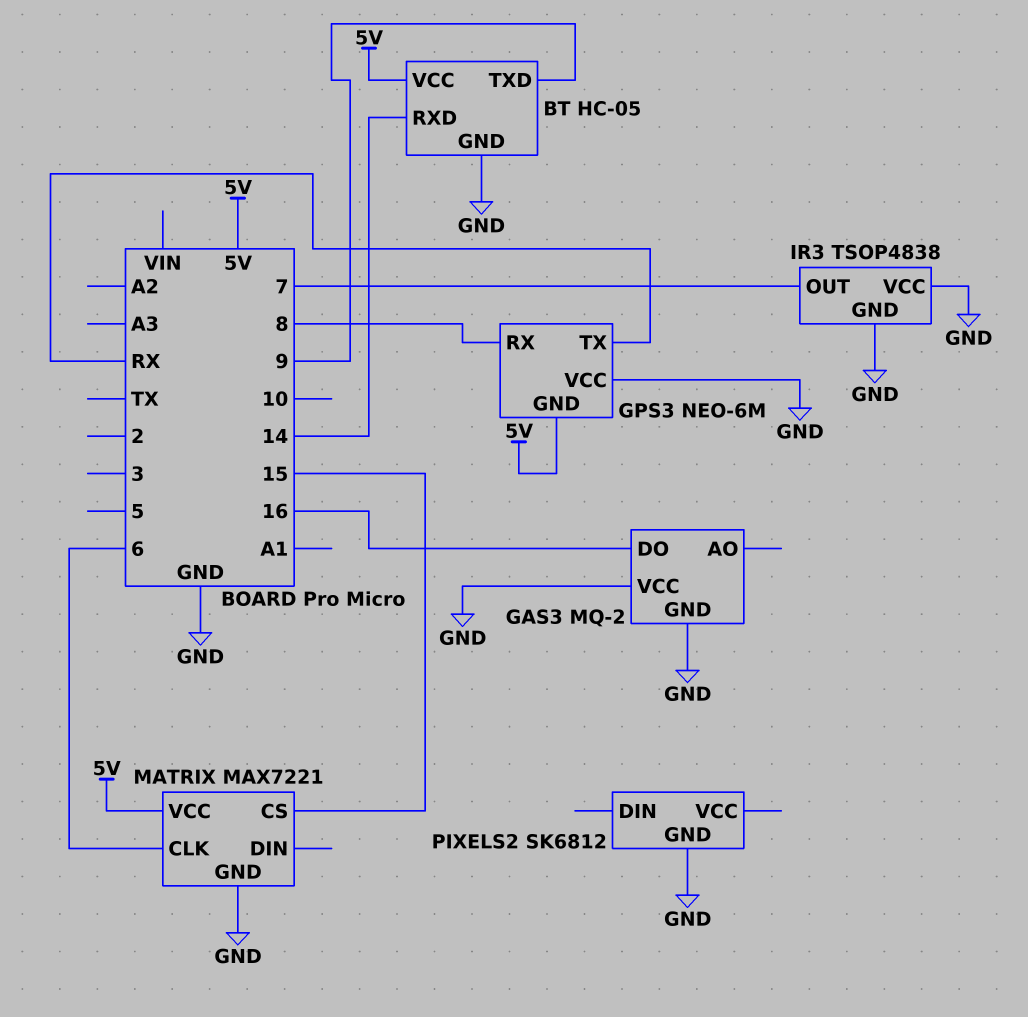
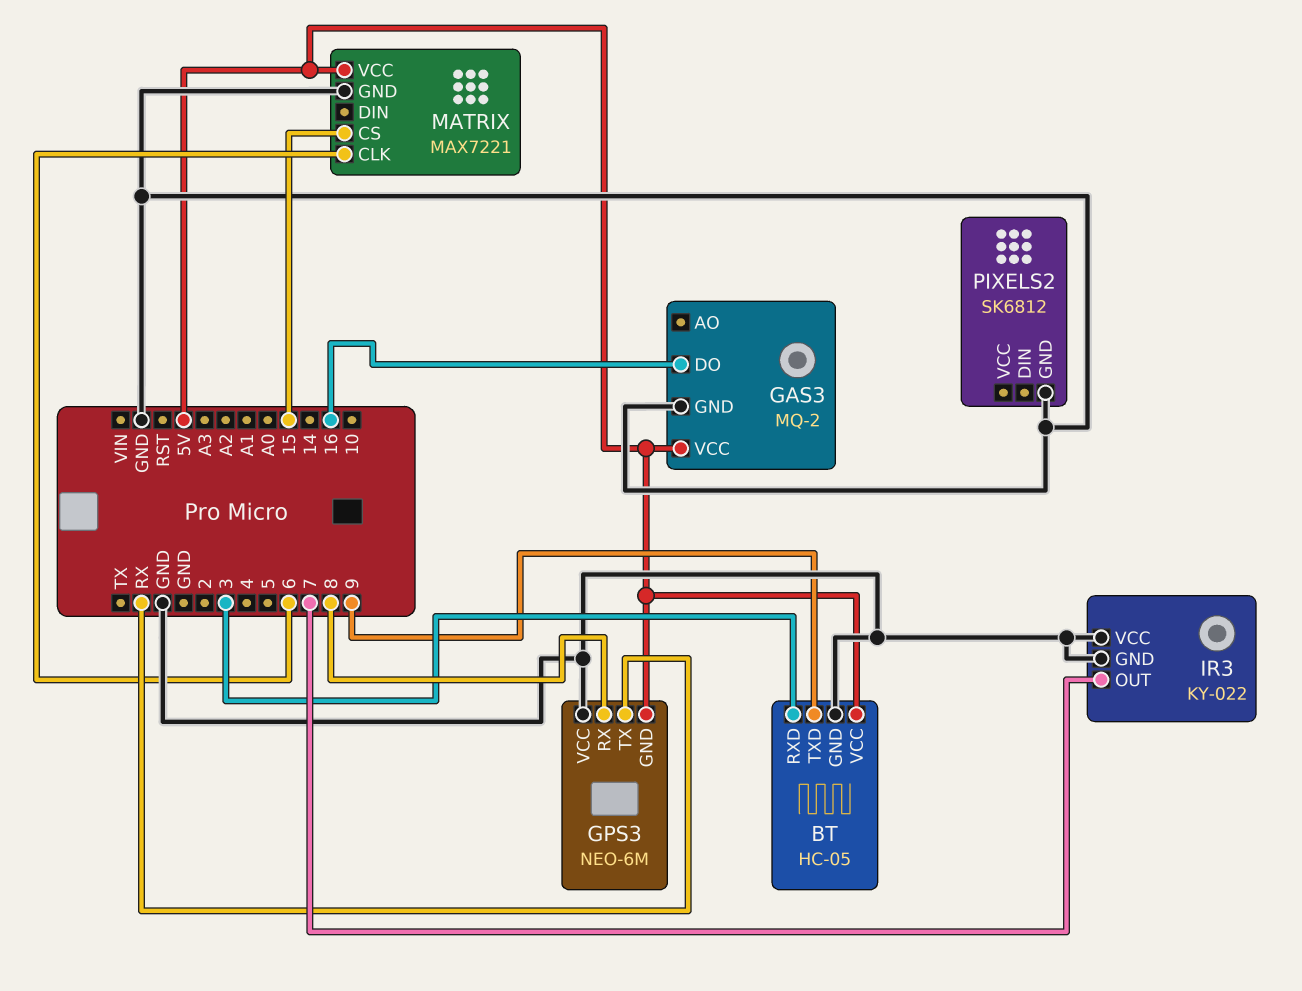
BT pin RXD: 14 -> 3
GAS3 pin VCC: GND -> 5V
IR3: TSOP4838 -> KY-022

